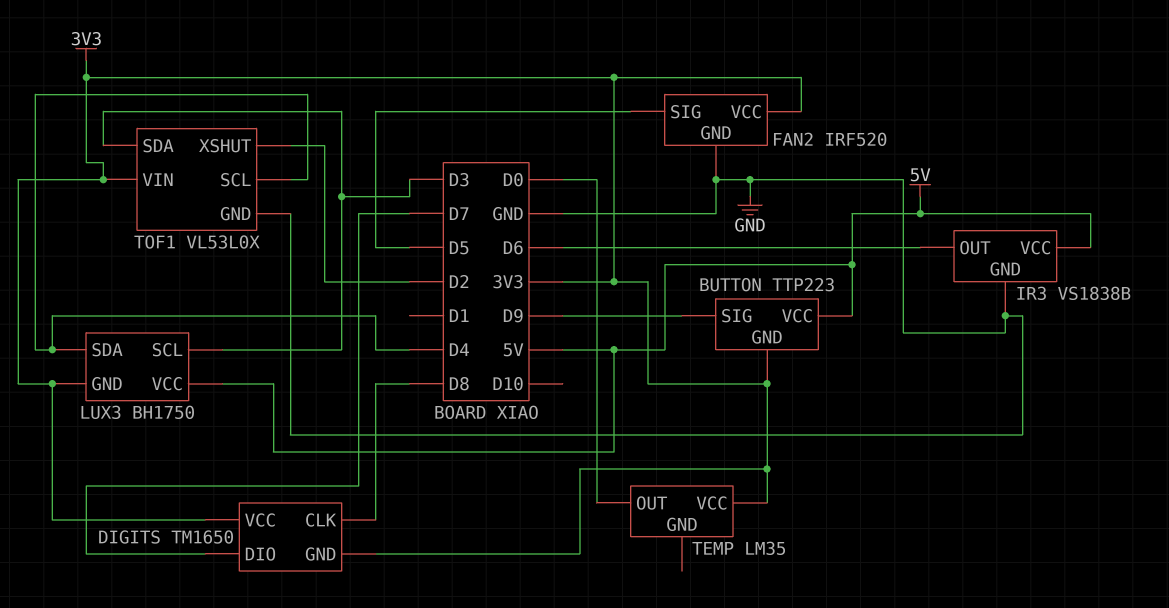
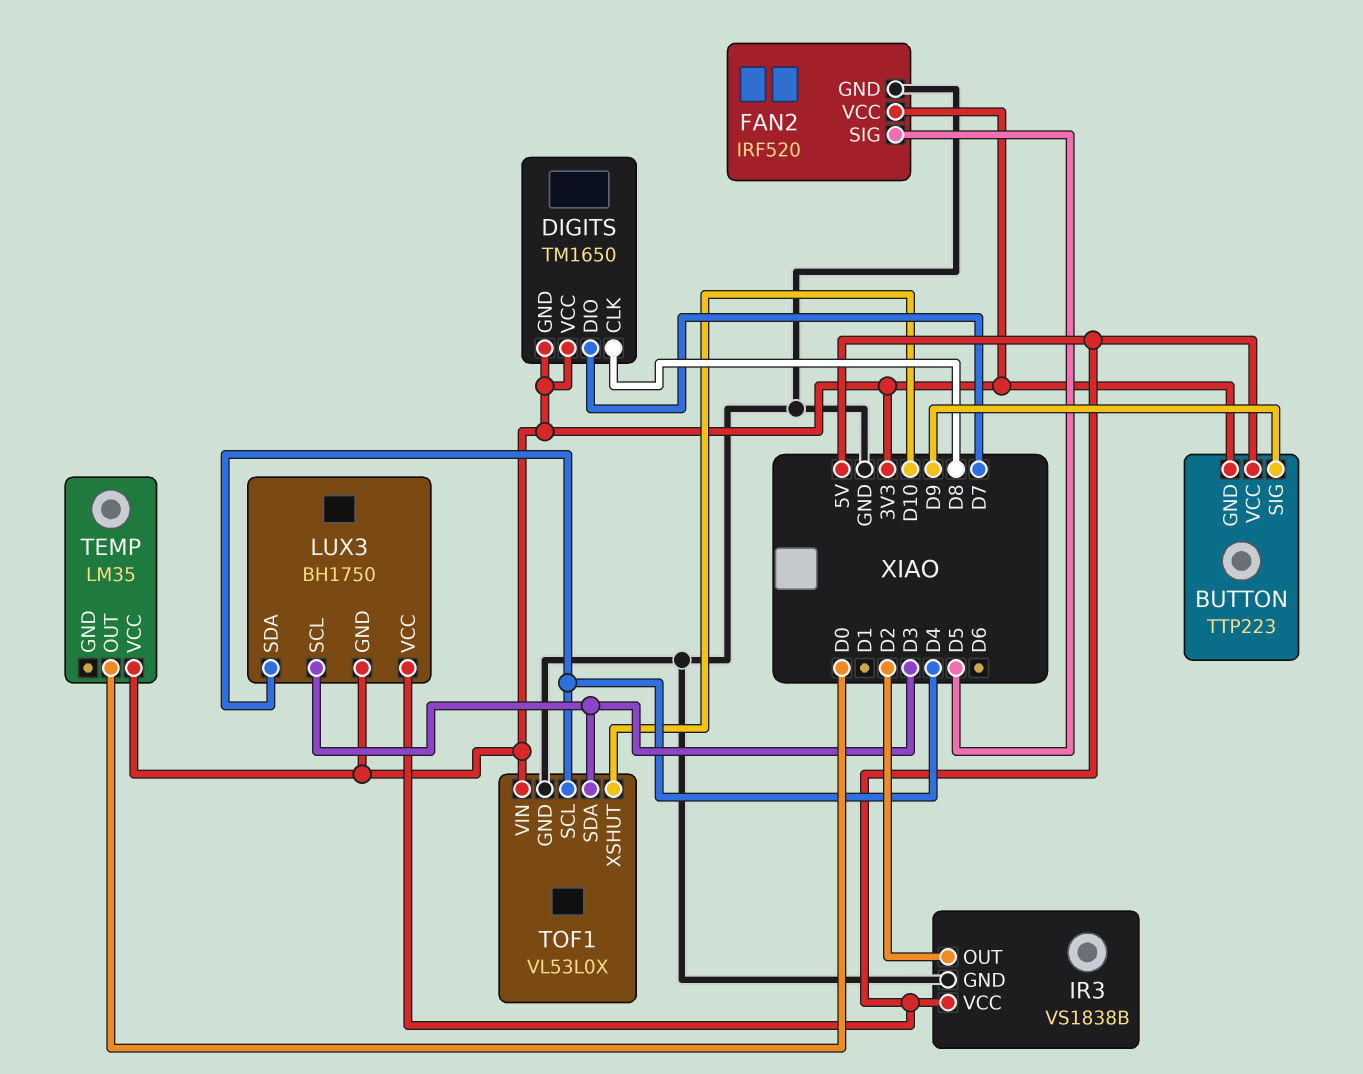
IR3 pin OUT: D6 -> D2
TOF1 pin XSHUT: D2 -> D10

